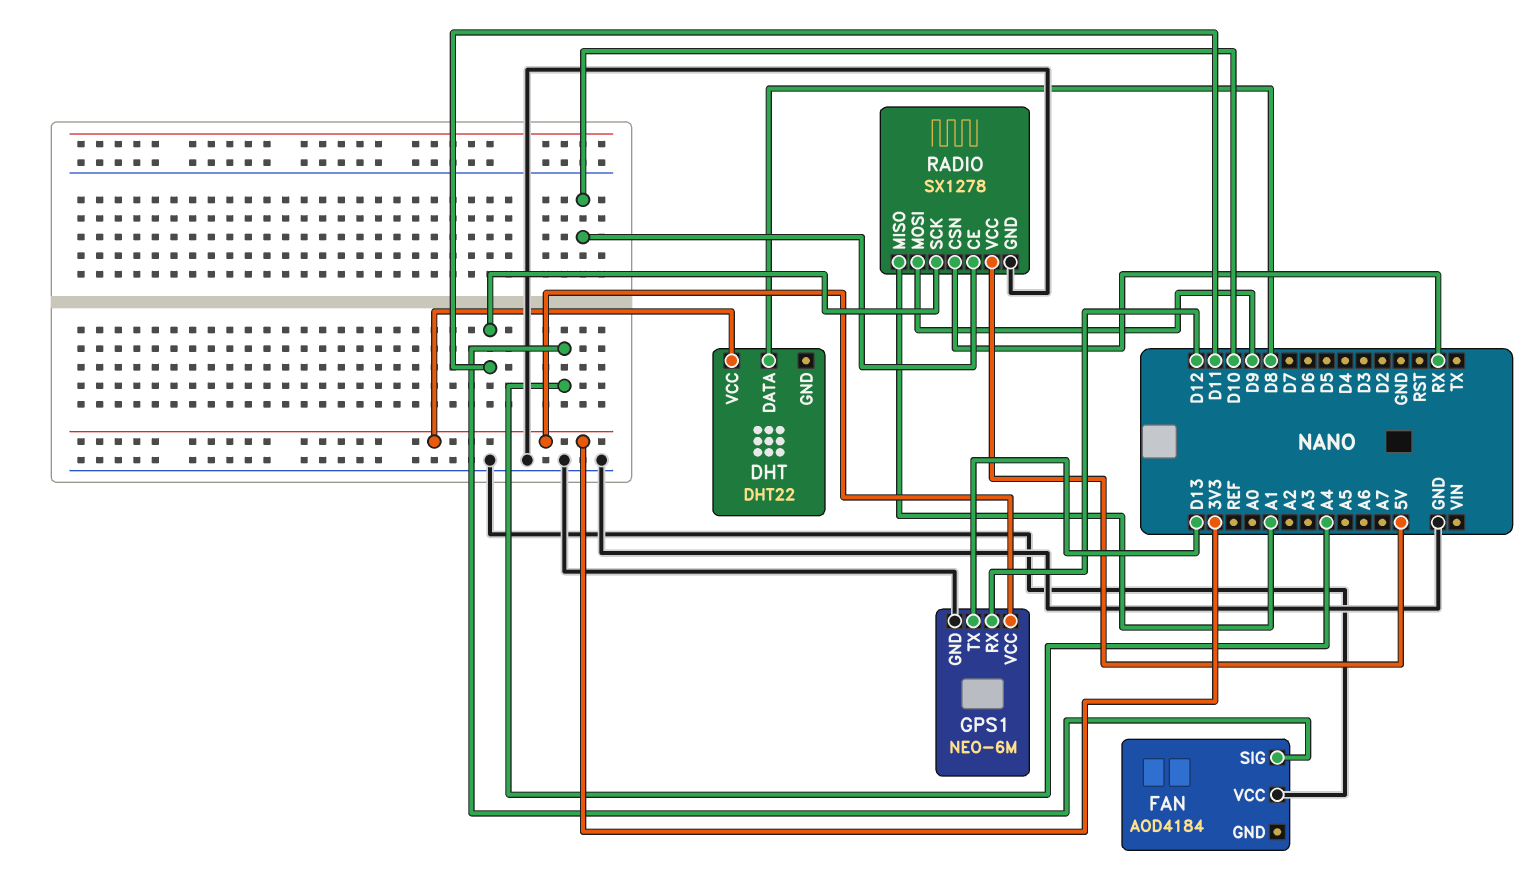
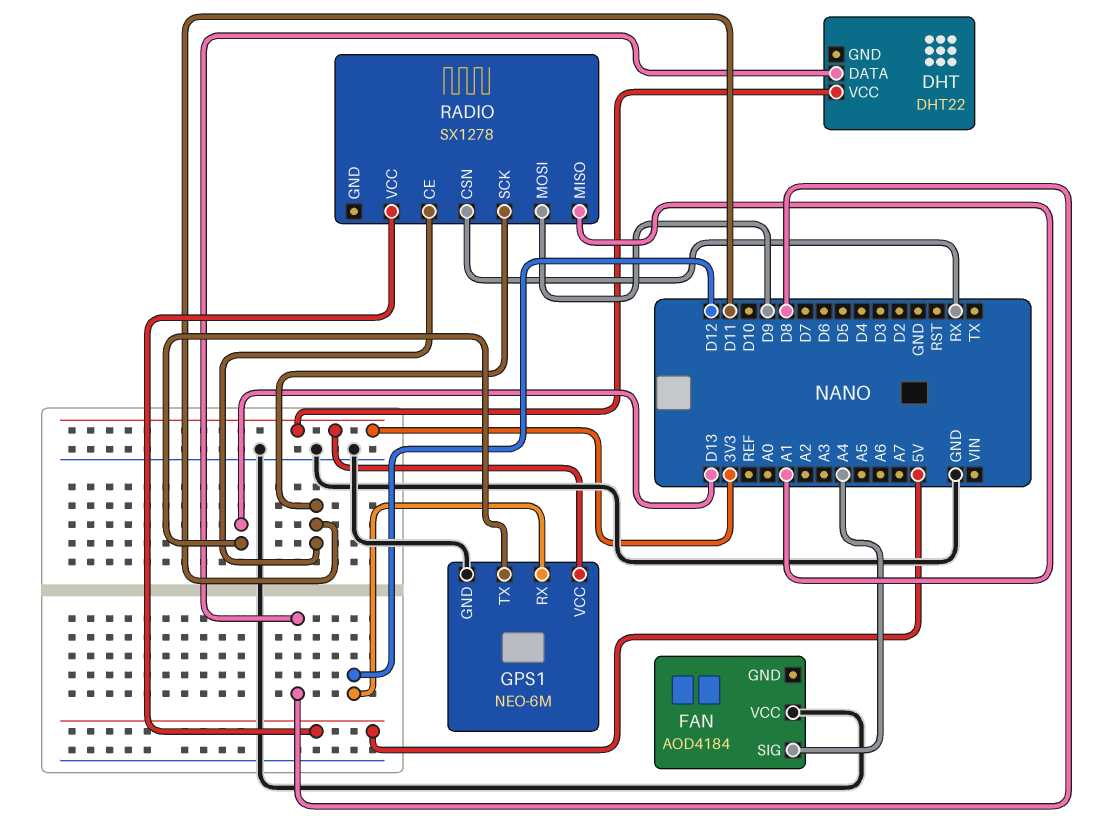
RADIO pin CE: D10 -> D11
RADIO pin GND: GND -> none

